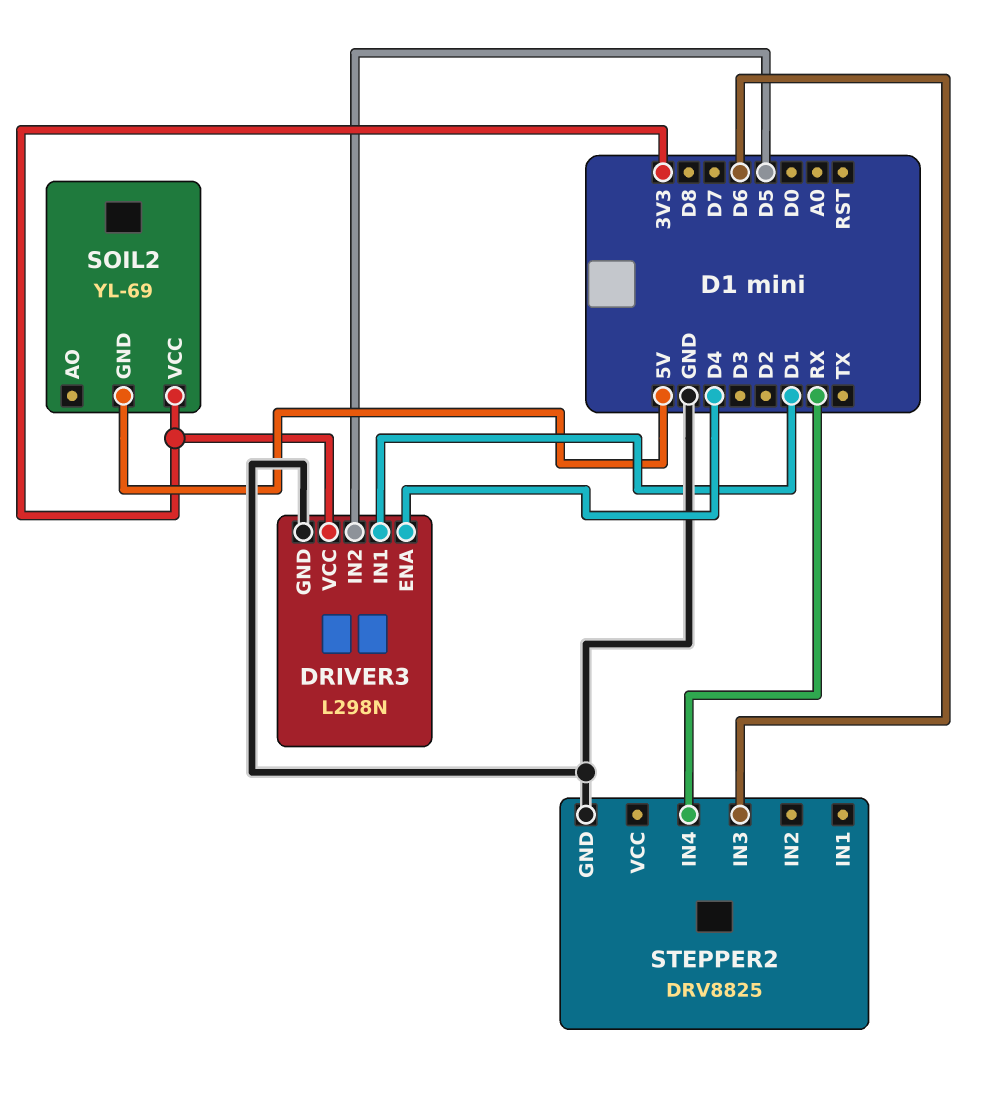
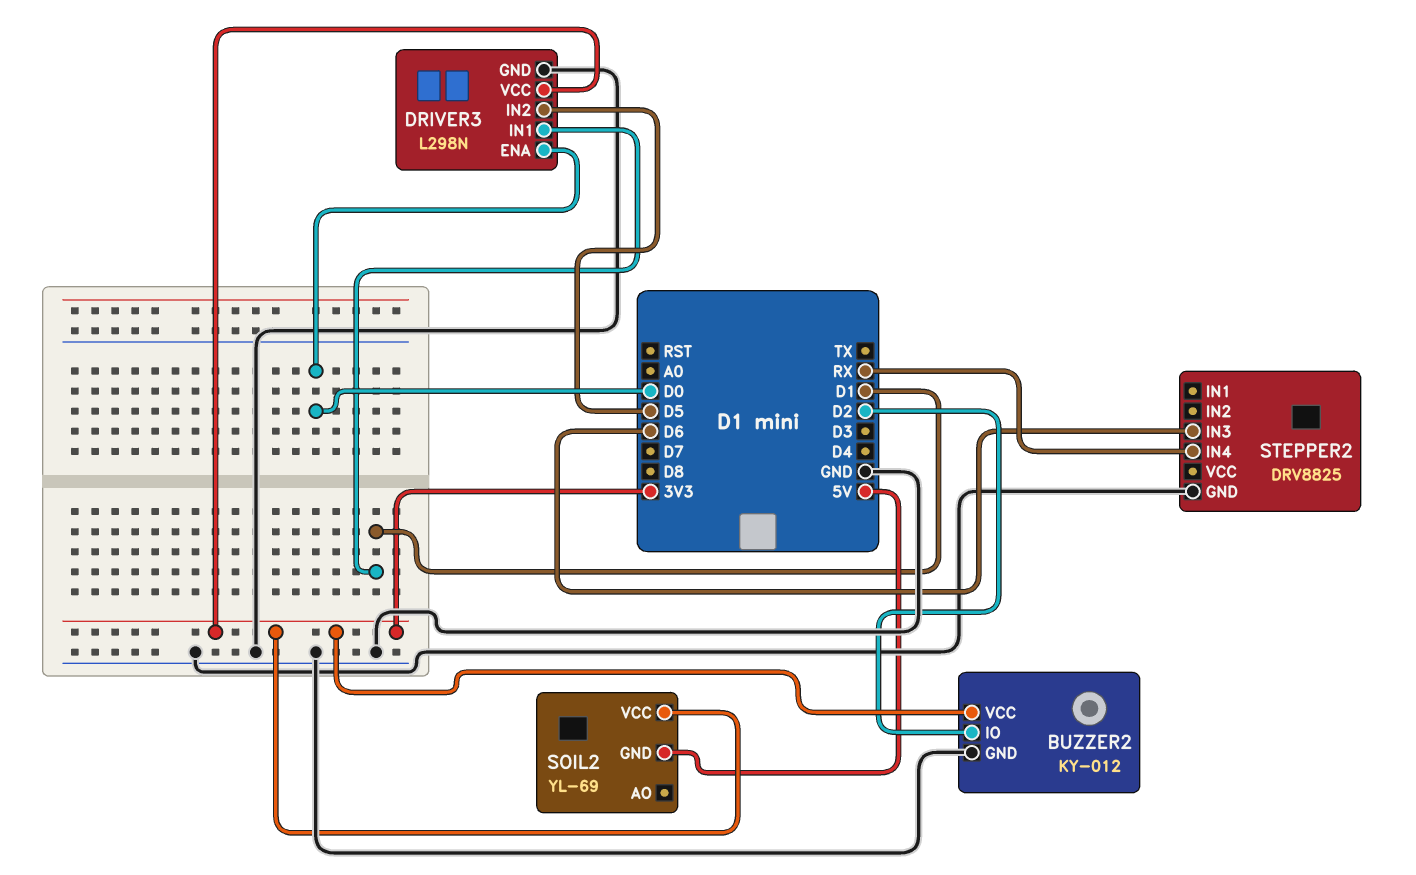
BUZZER2: none -> KY-012
BUZZER2 pin GND: none -> GND
BUZZER2 pin IO: none -> D2
BUZZER2 pin VCC: none -> 3V3
DRIVER3 pin ENA: D4 -> D0

